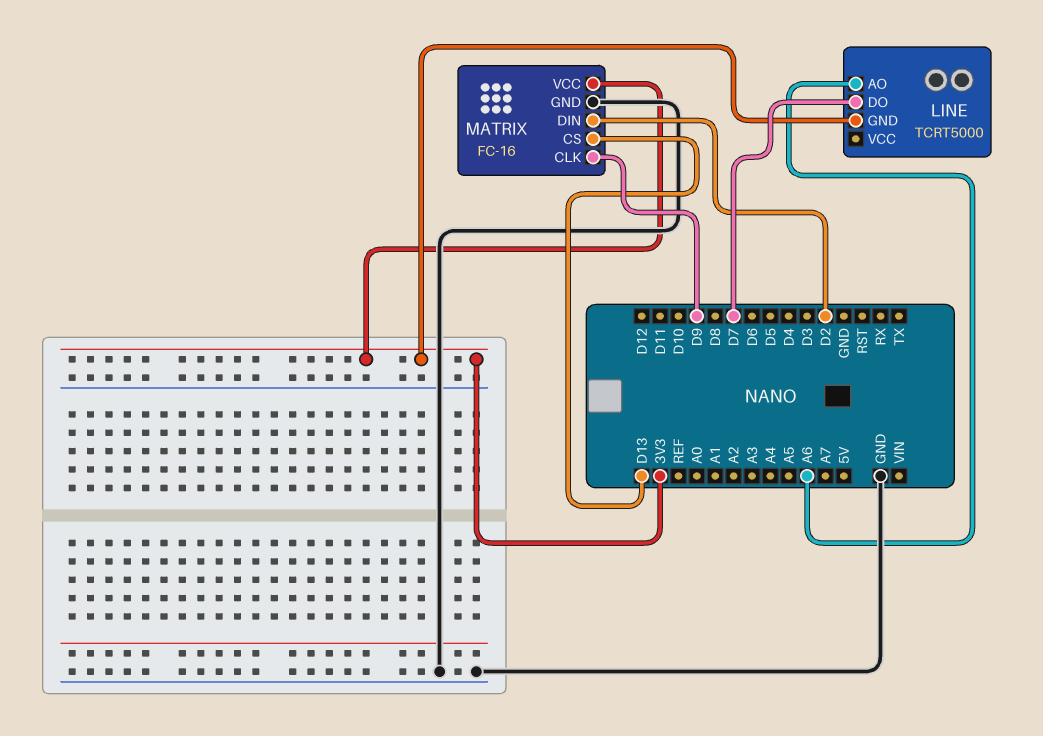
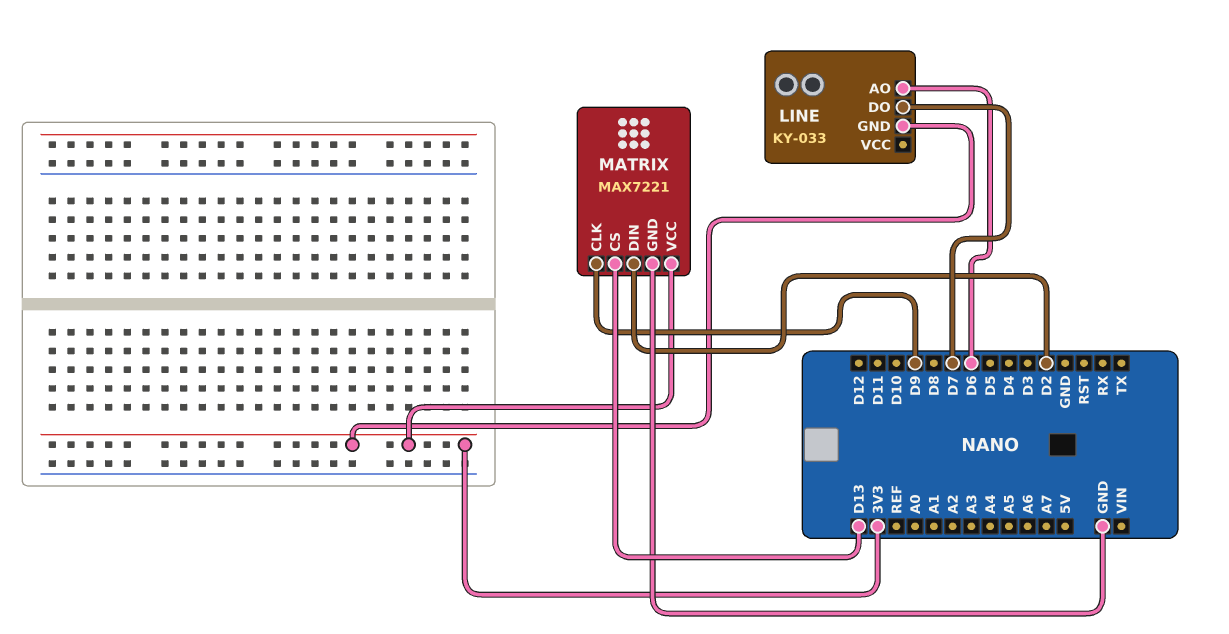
LINE: TCRT5000 -> KY-033
LINE pin AO: A6 -> D6
MATRIX: FC-16 -> MAX7221

